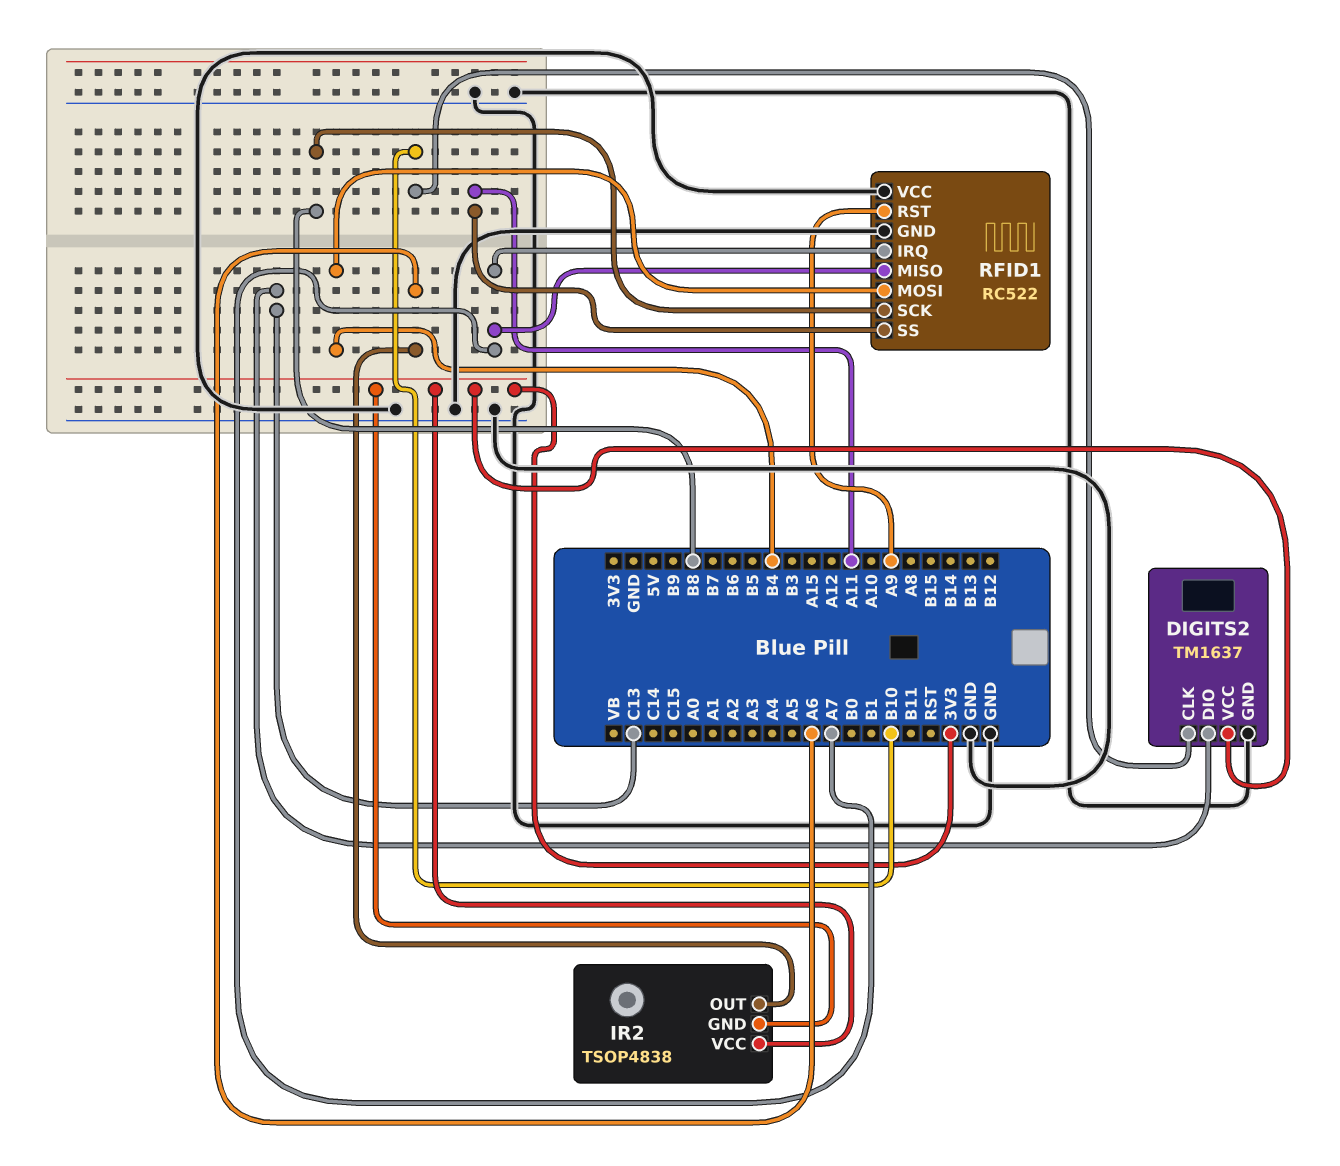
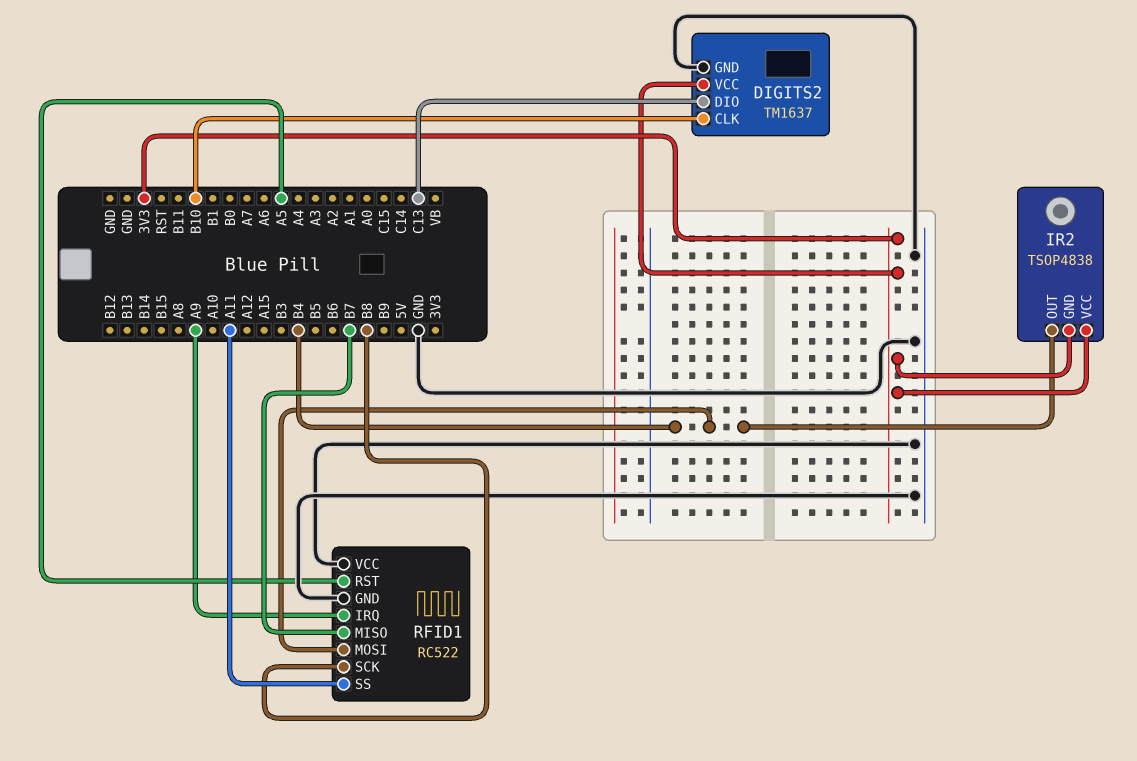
IR2 pin OUT: A6 -> B4
RFID1 pin IRQ: A7 -> A9
RFID1 pin MISO: A7 -> B7
RFID1 pin RST: A9 -> A5

